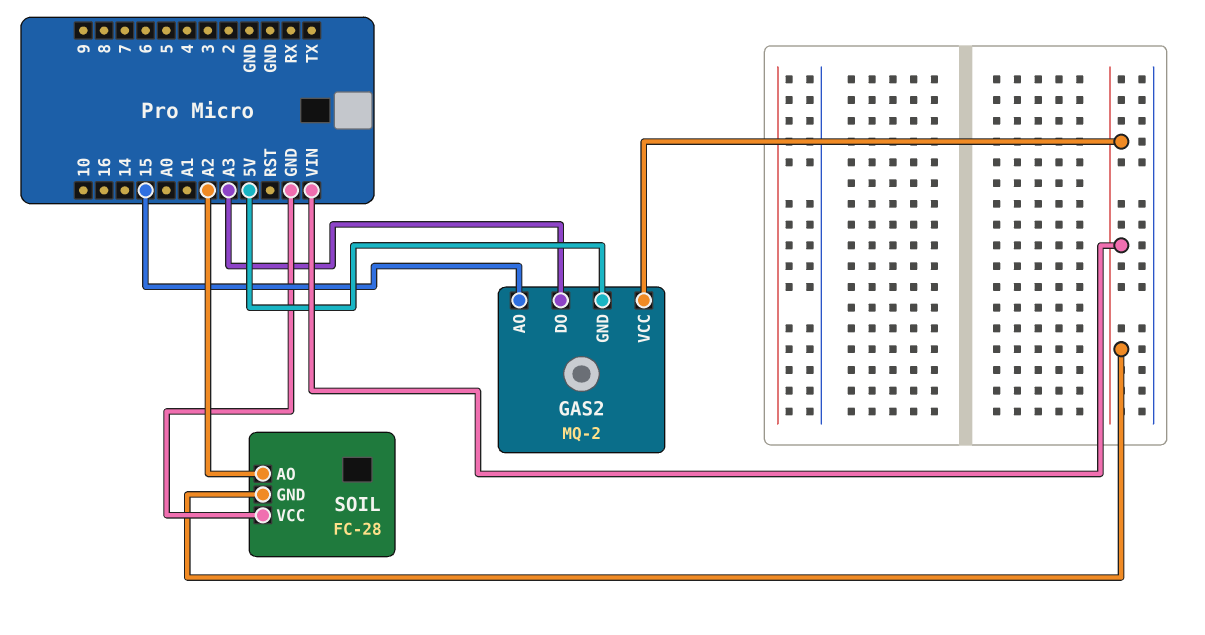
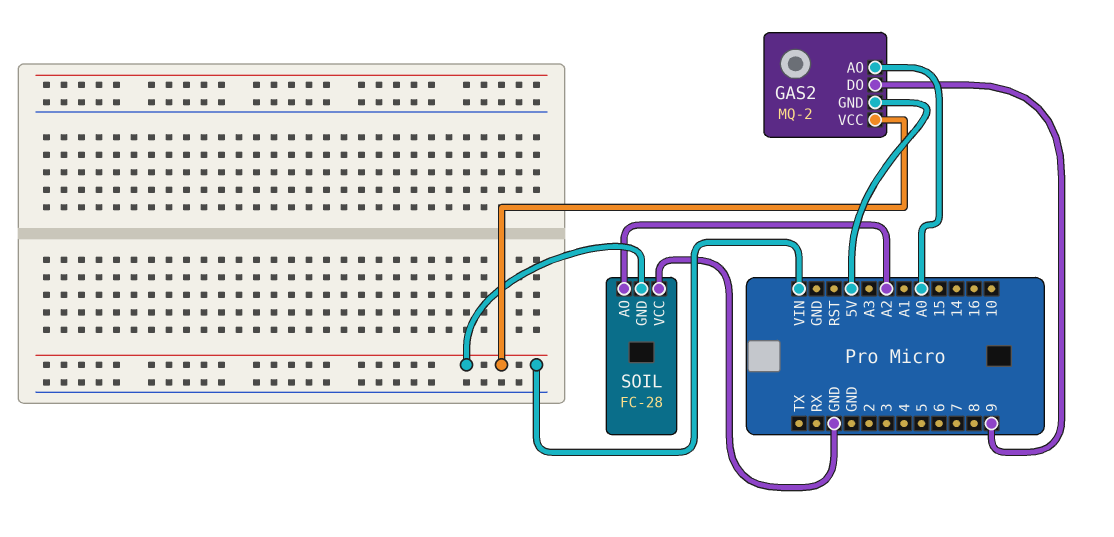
GAS2 pin AO: 15 -> A0
GAS2 pin DO: A3 -> 9

